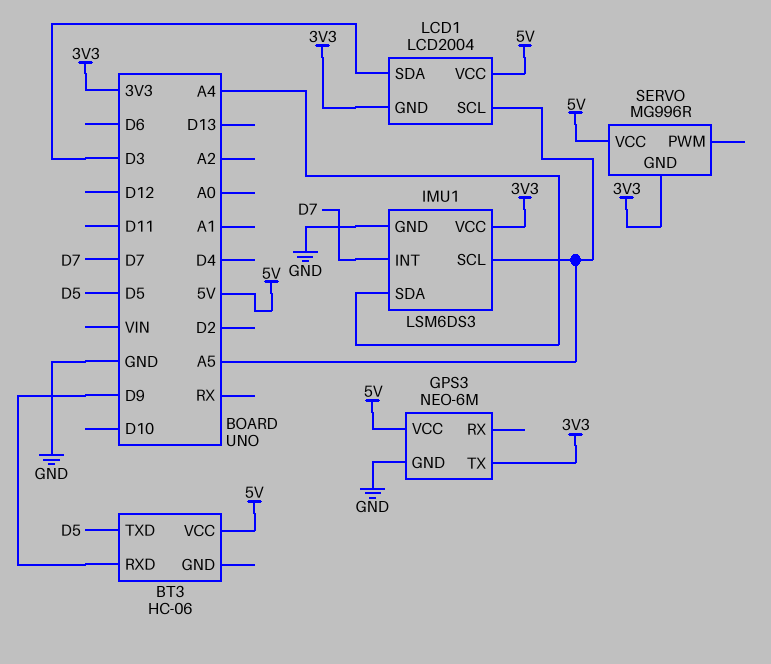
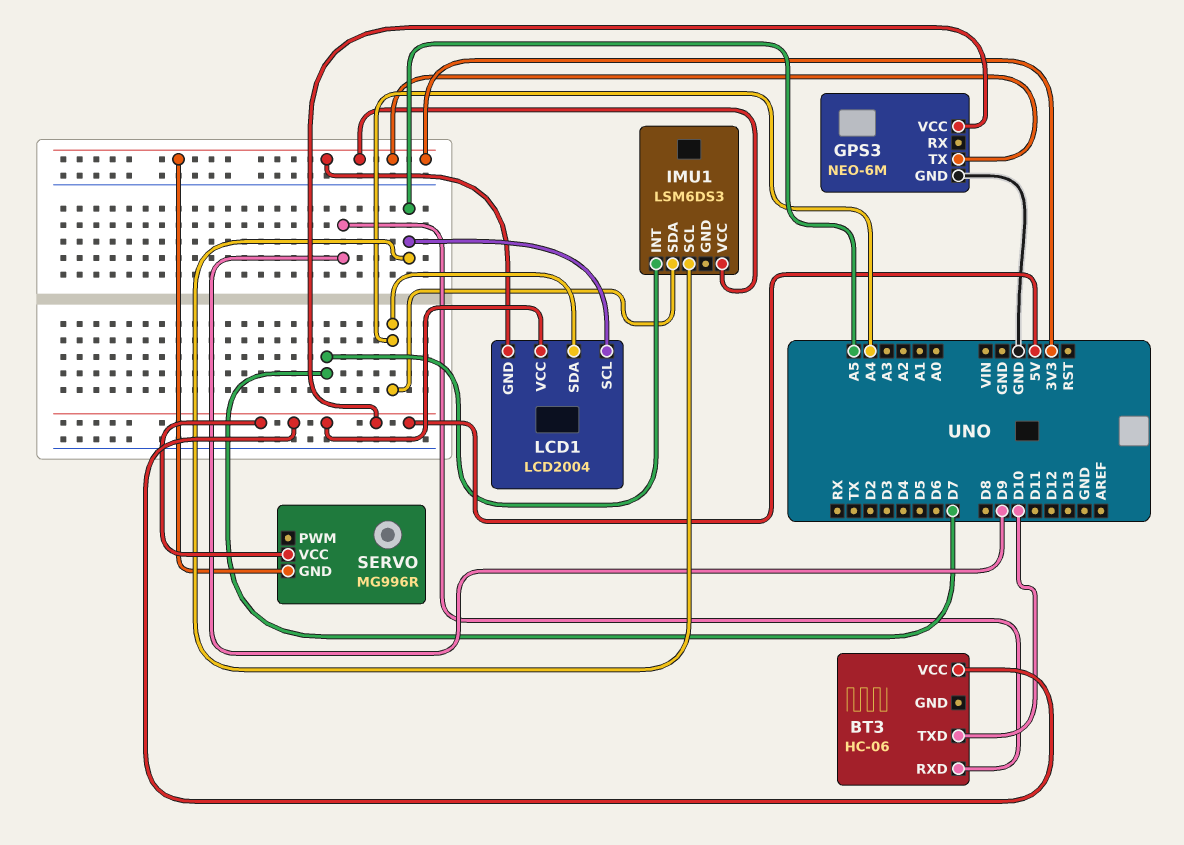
BT3 pin TXD: D5 -> D10
IMU1 pin GND: GND -> none
LCD1 pin SDA: D3 -> A4

